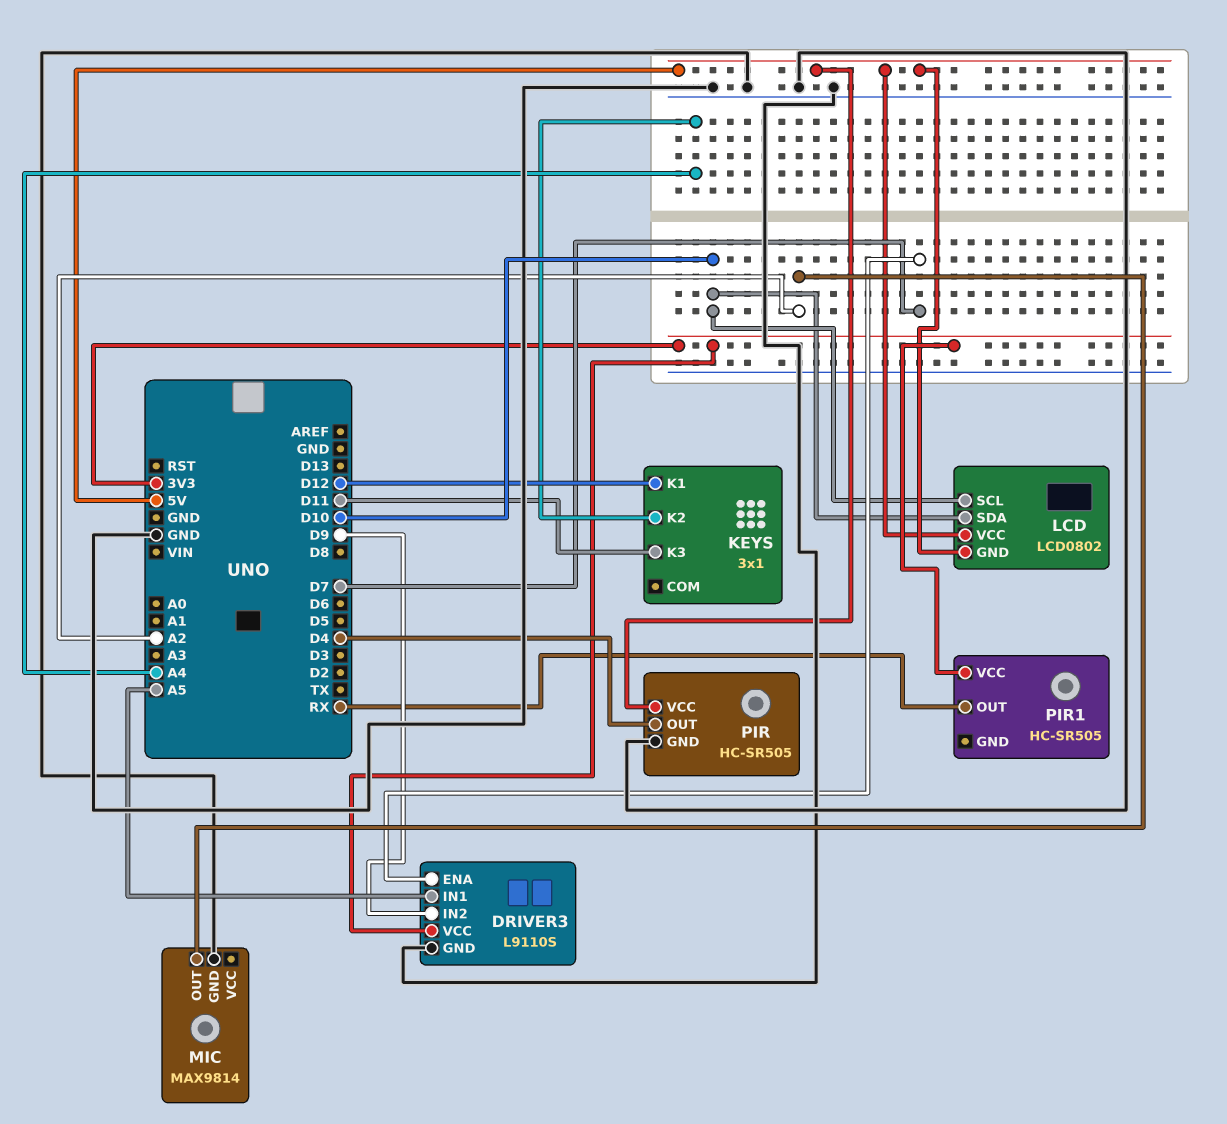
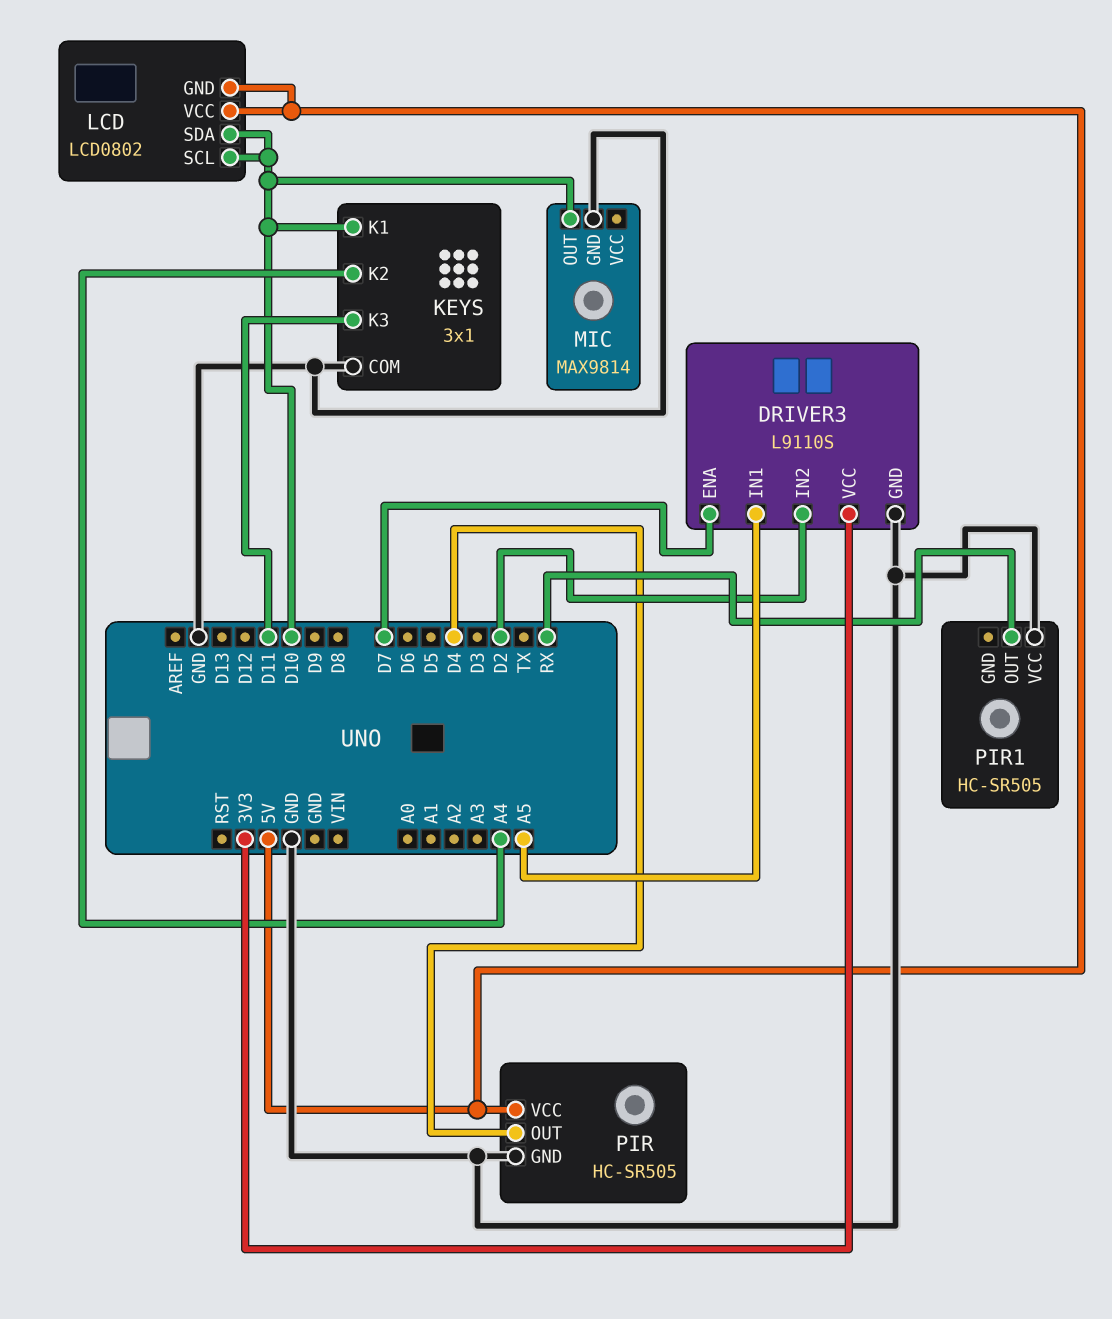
DRIVER3 pin IN2: D9 -> D2
KEYS pin COM: none -> GND
KEYS pin K1: D12 -> D10
MIC pin OUT: A2 -> D10
PIR1 pin VCC: 3V3 -> GND

